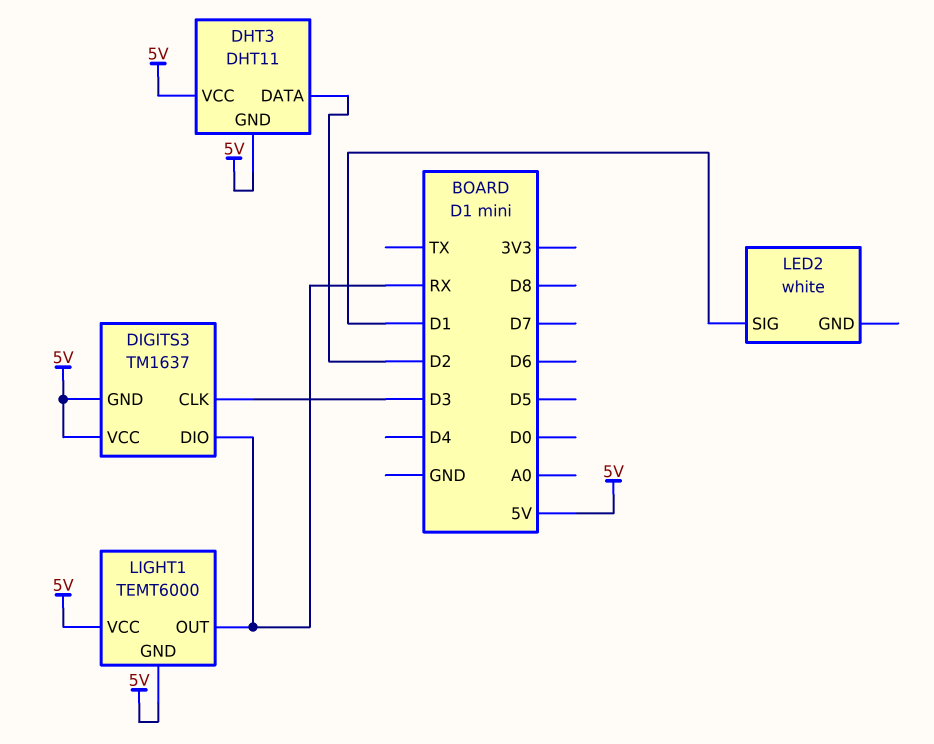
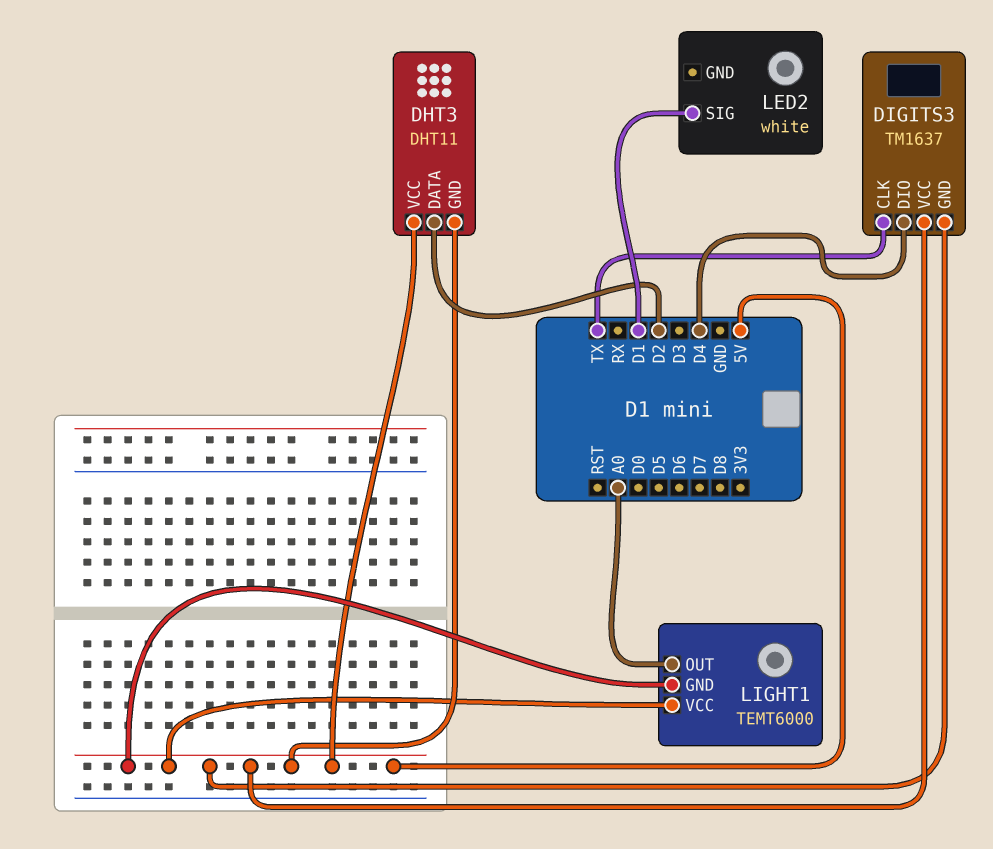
DIGITS3 pin CLK: D3 -> TX
DIGITS3 pin DIO: RX -> D4
LIGHT1 pin OUT: RX -> A0

